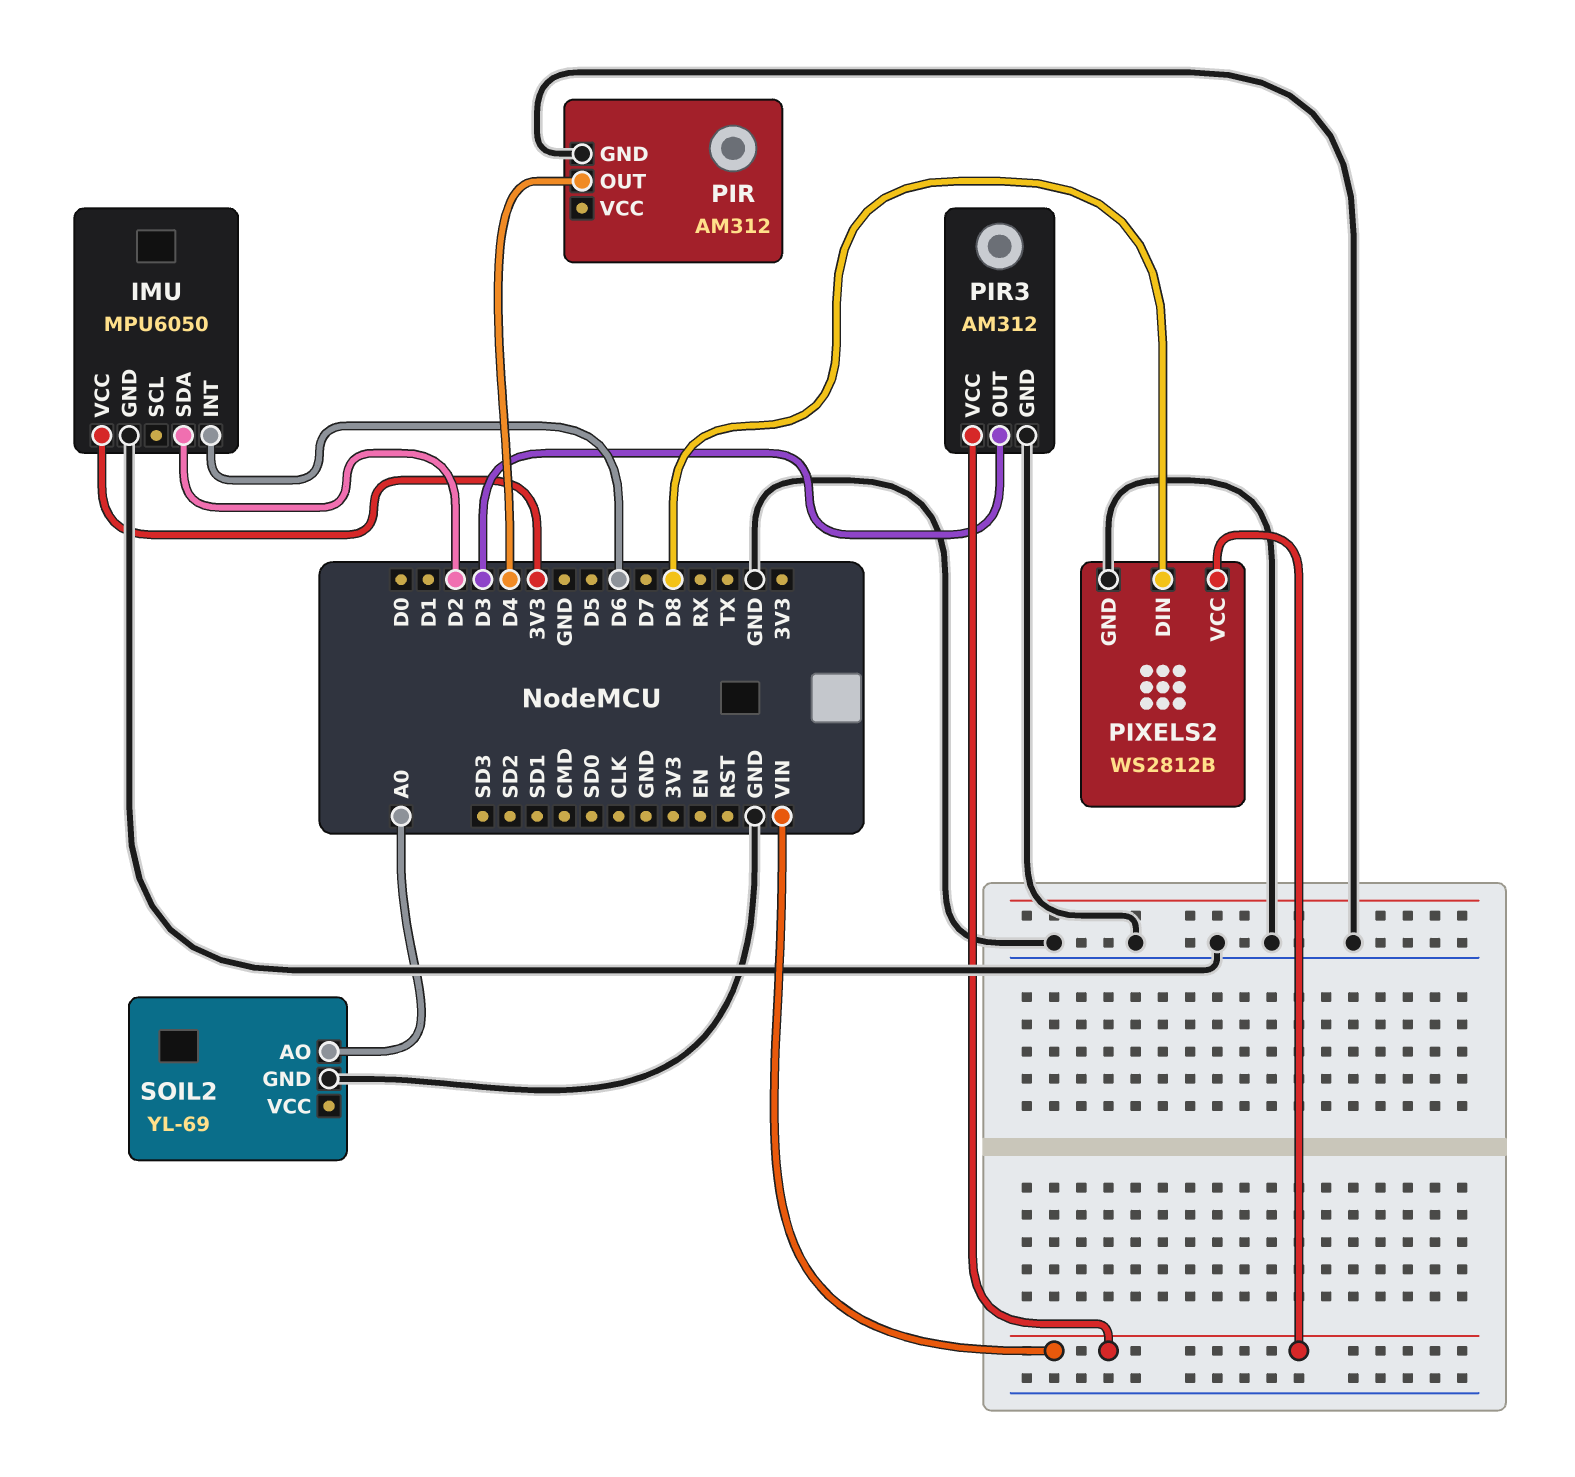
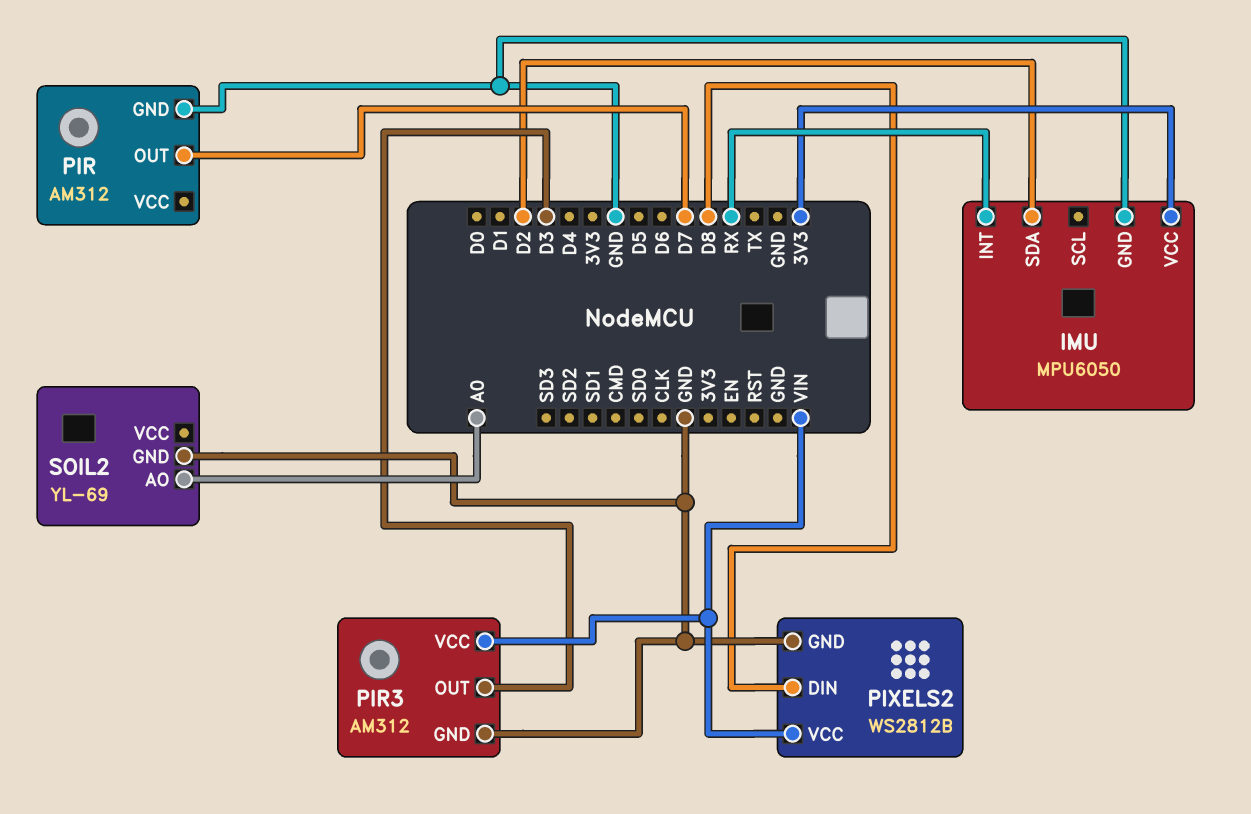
IMU pin INT: D6 -> RX
PIR pin OUT: D4 -> D7

